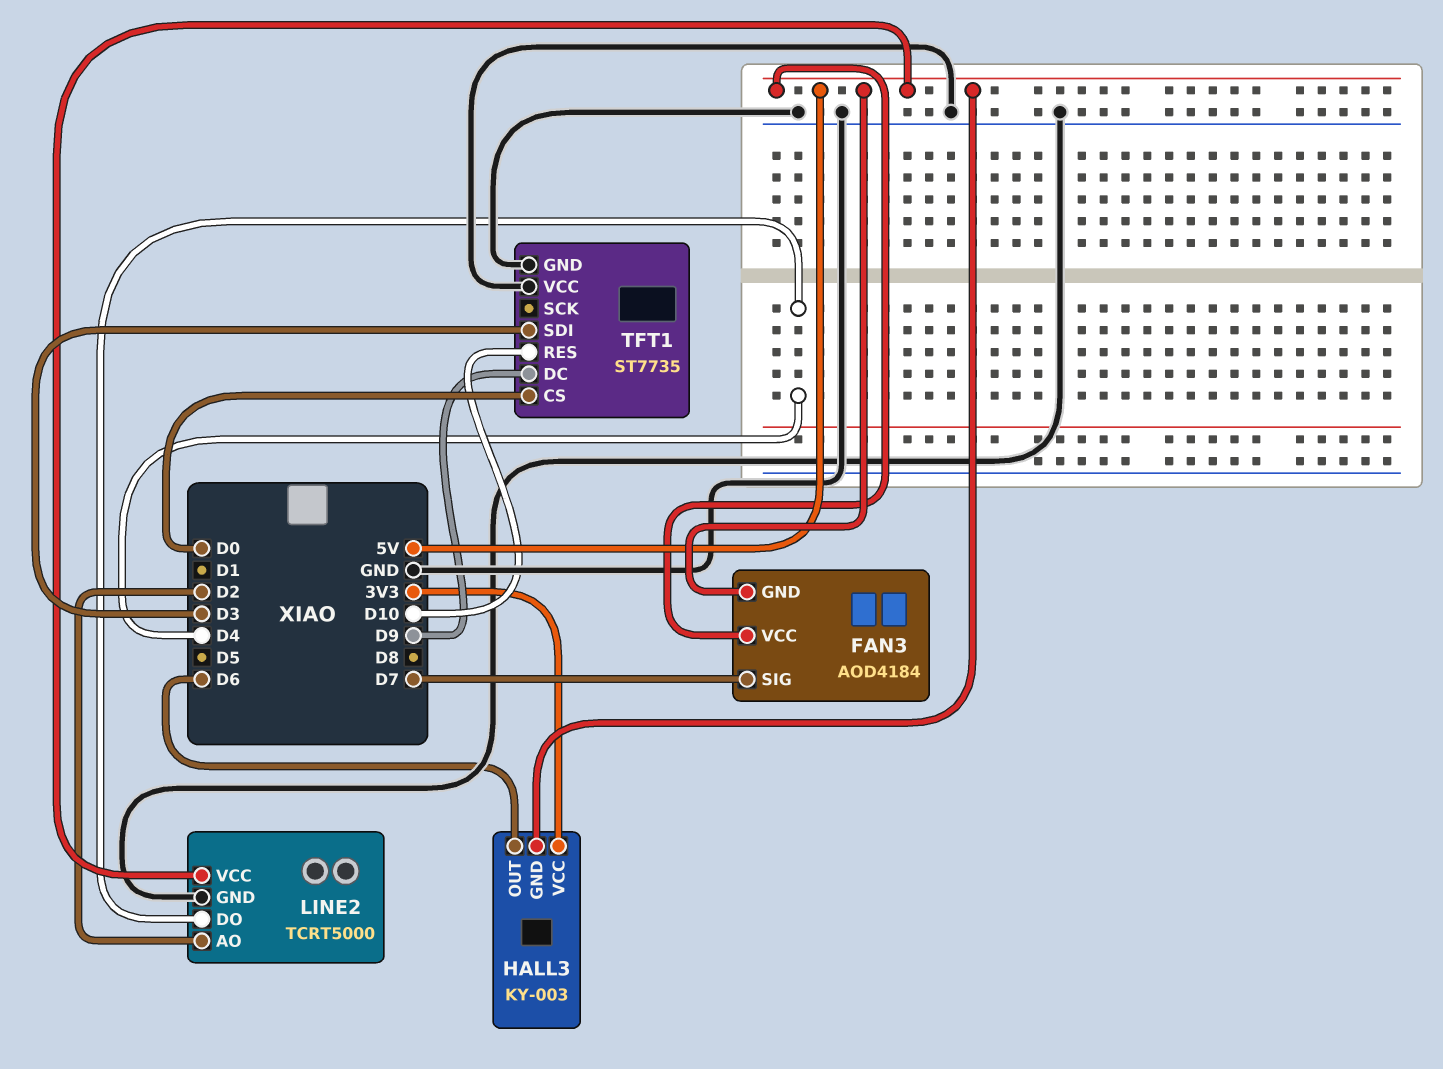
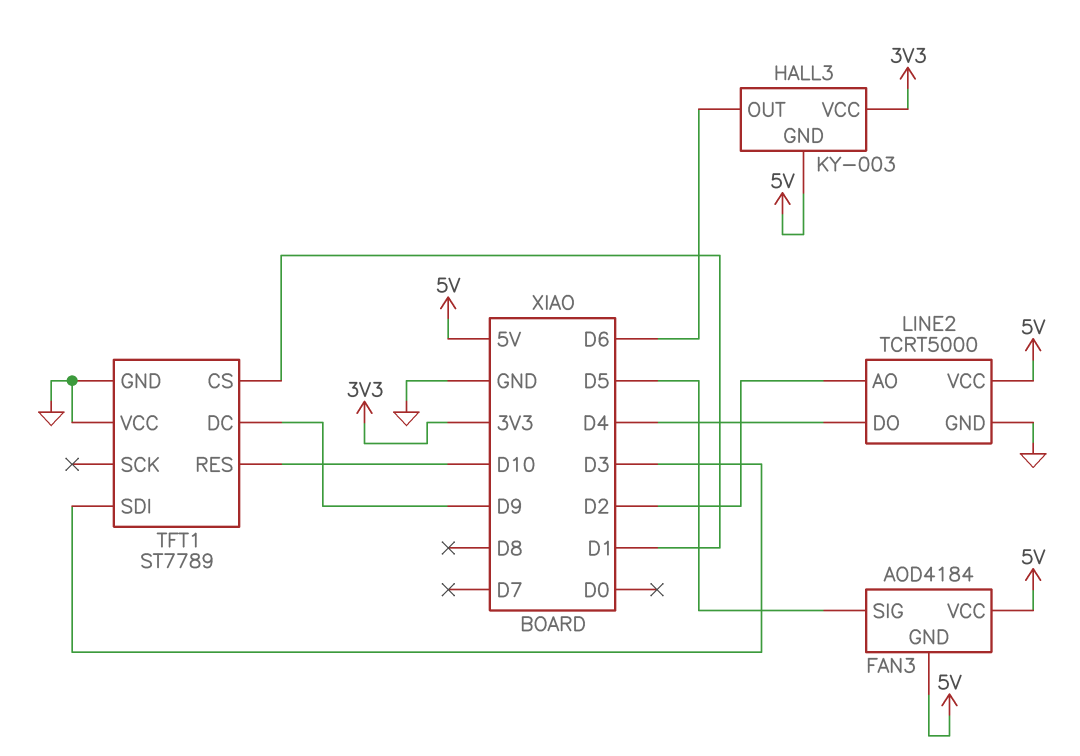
FAN3 pin SIG: D7 -> D5
TFT1: ST7735 -> ST7789
TFT1 pin CS: D0 -> D1

